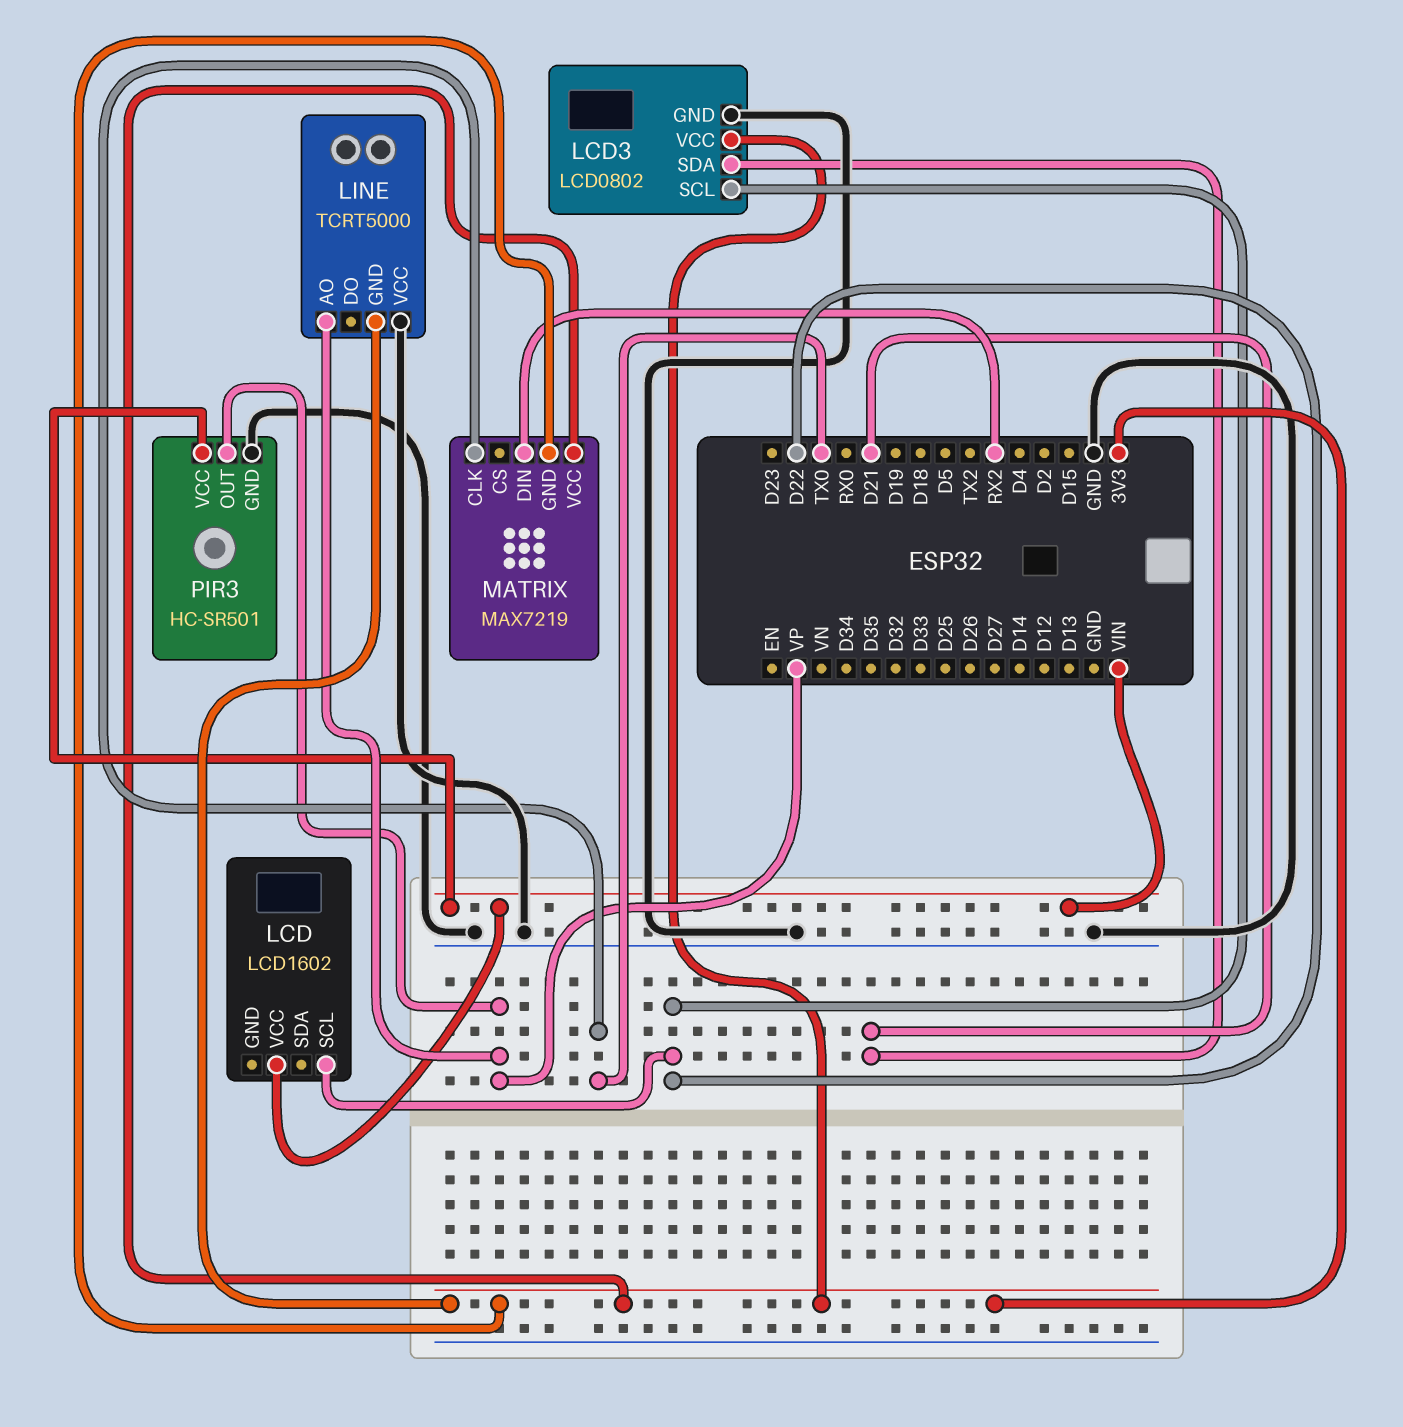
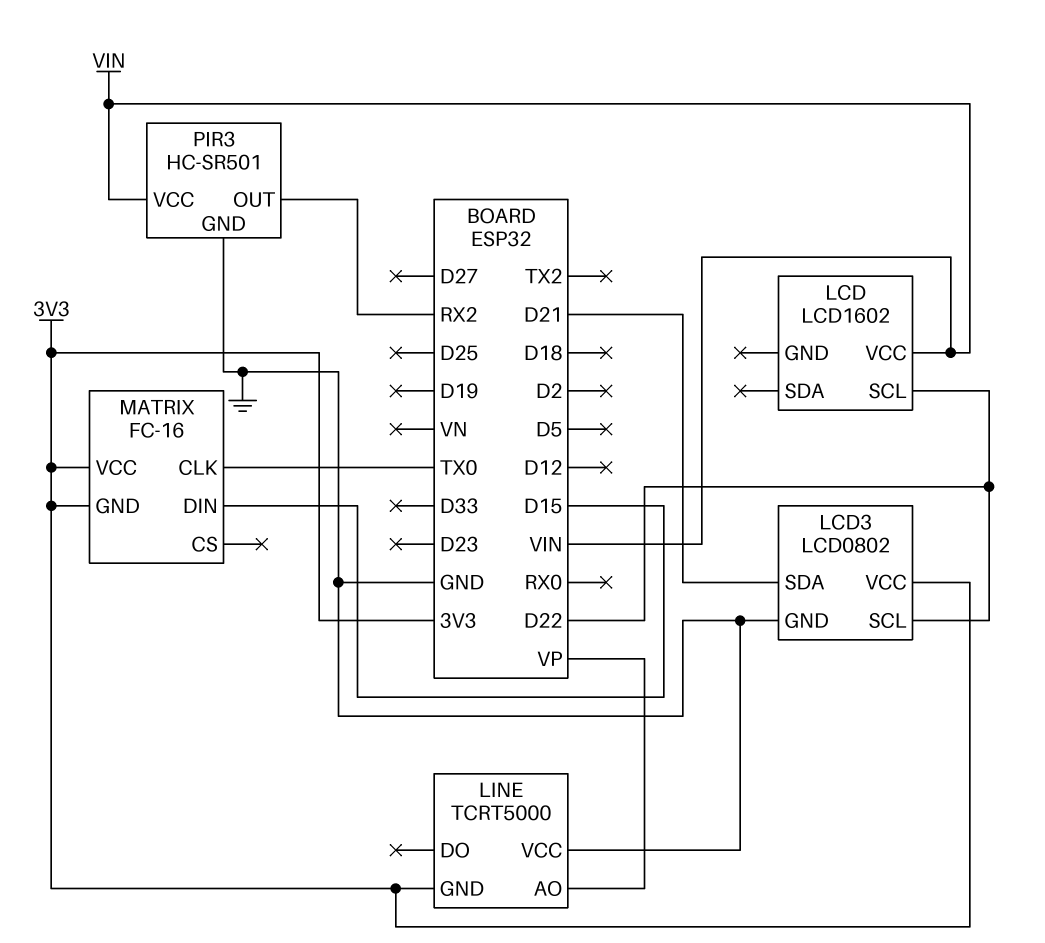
MATRIX: MAX7219 -> FC-16
MATRIX pin DIN: RX2 -> D15
PIR3 pin OUT: VP -> RX2

